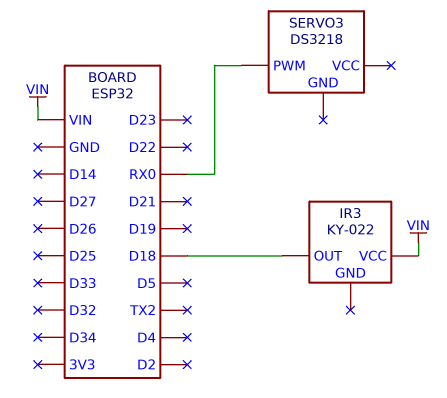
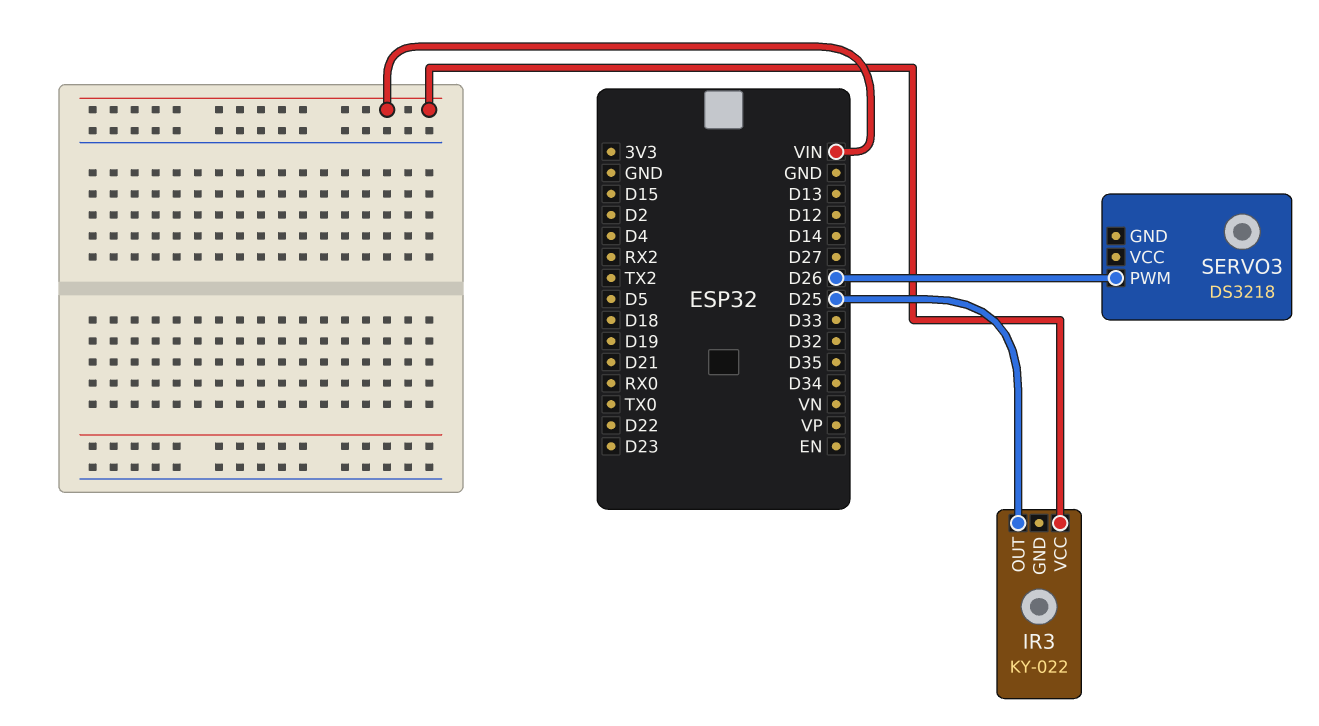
IR3 pin OUT: D18 -> D25
SERVO3 pin PWM: RX0 -> D26

